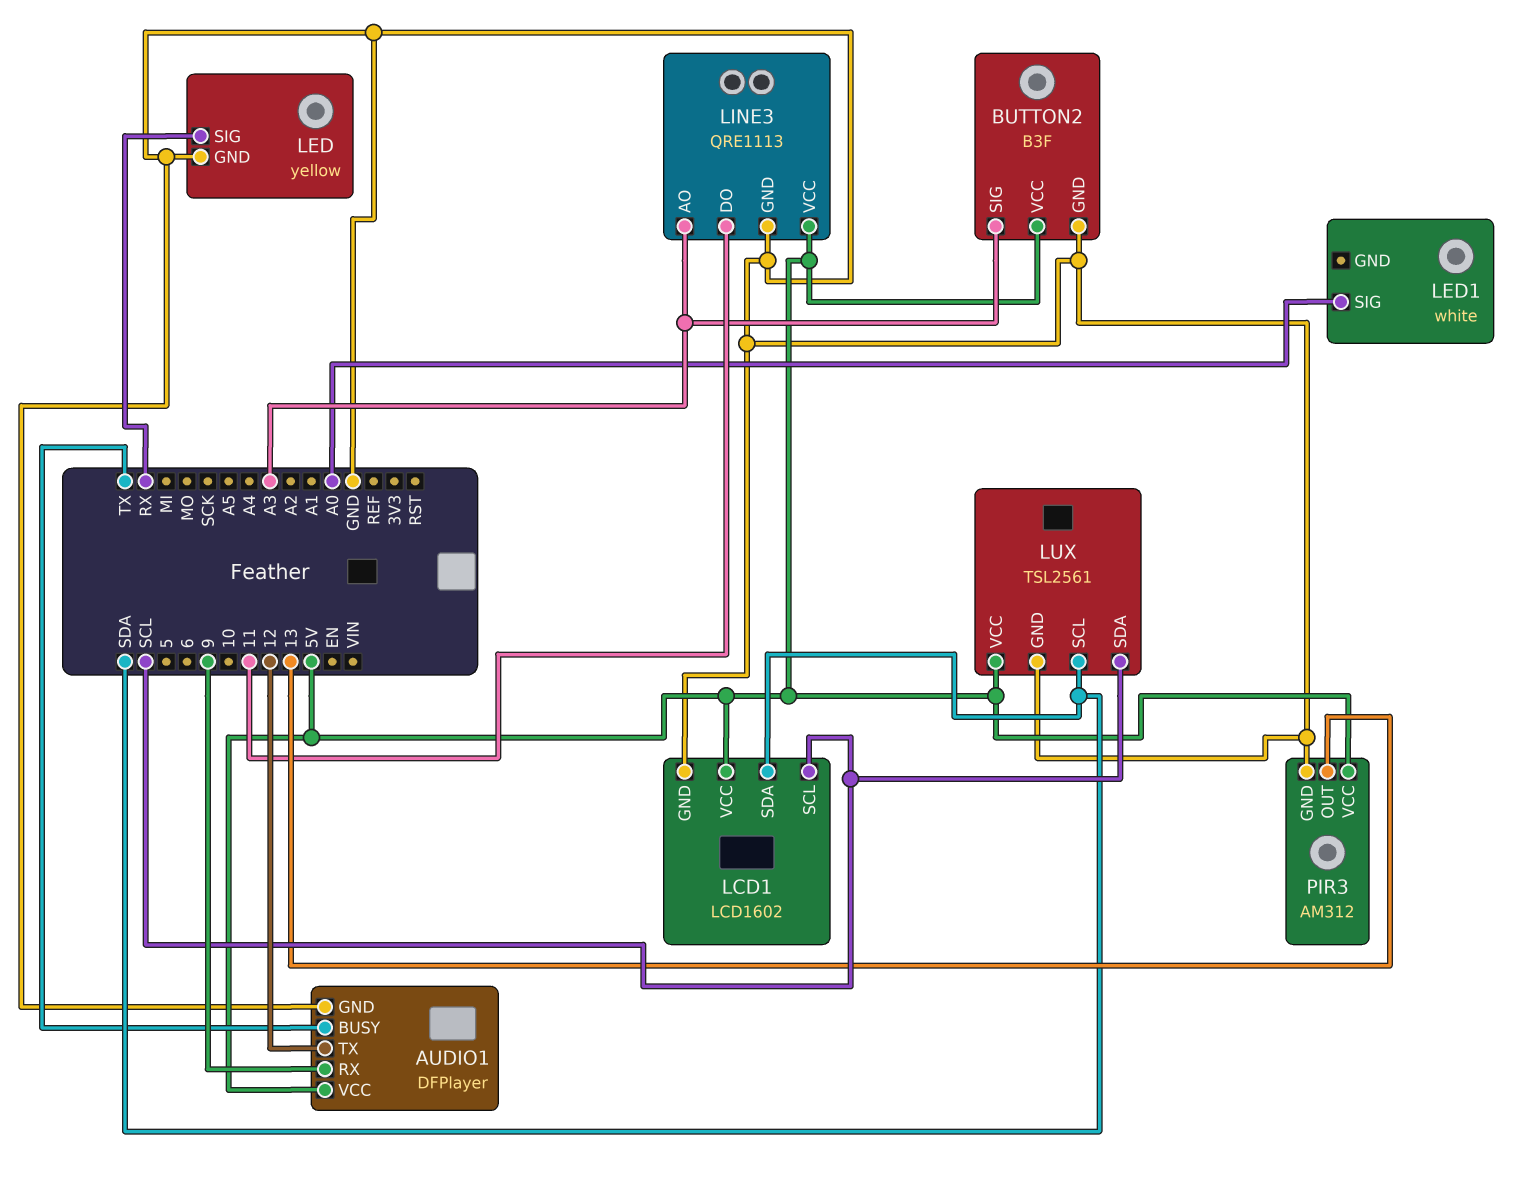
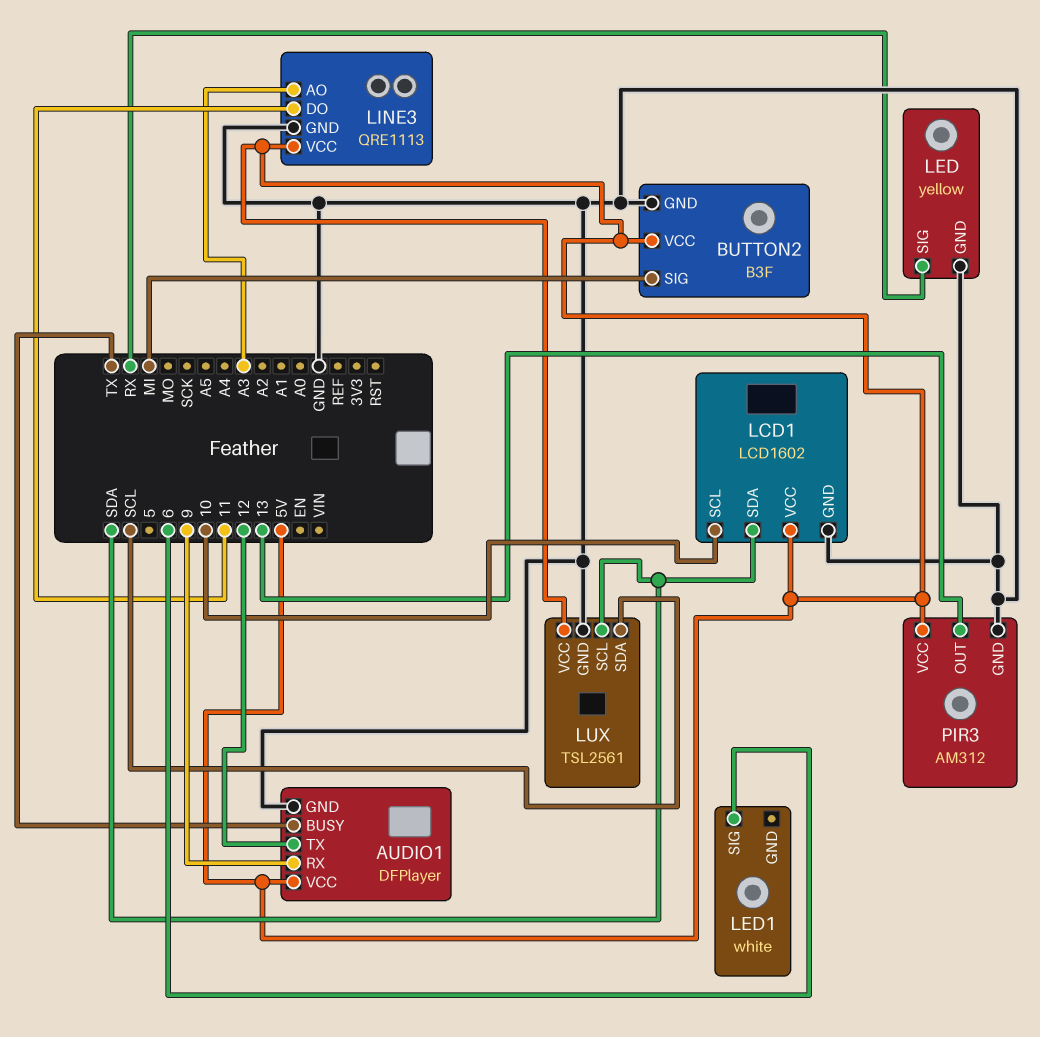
BUTTON2 pin SIG: A3 -> MI
LCD1 pin SCL: SCL -> 10
LED1 pin SIG: A0 -> 6

